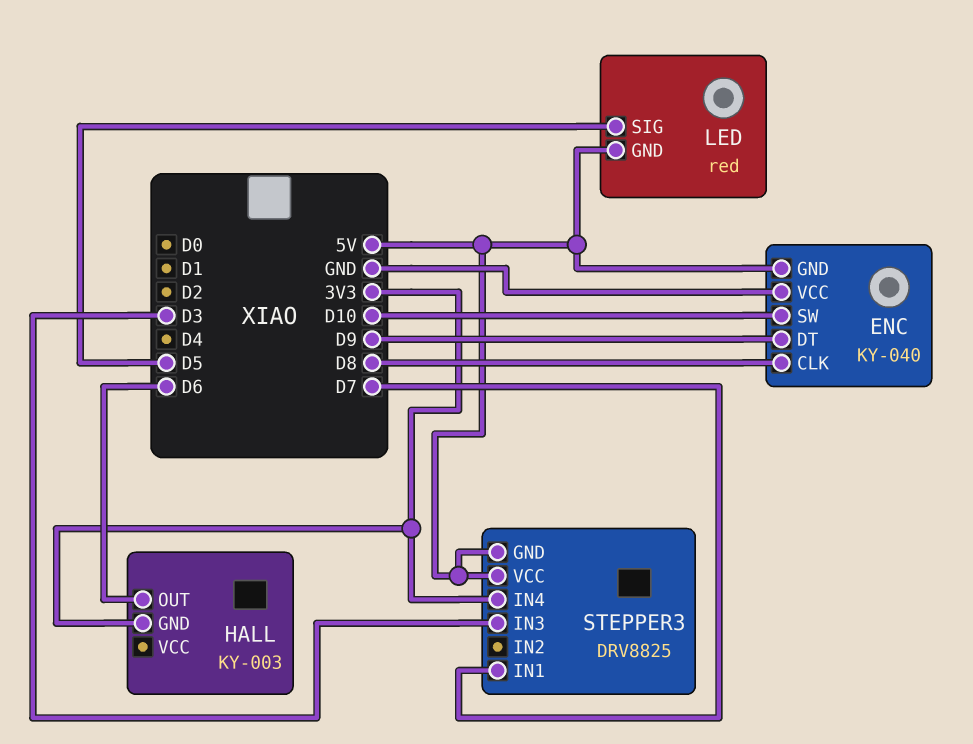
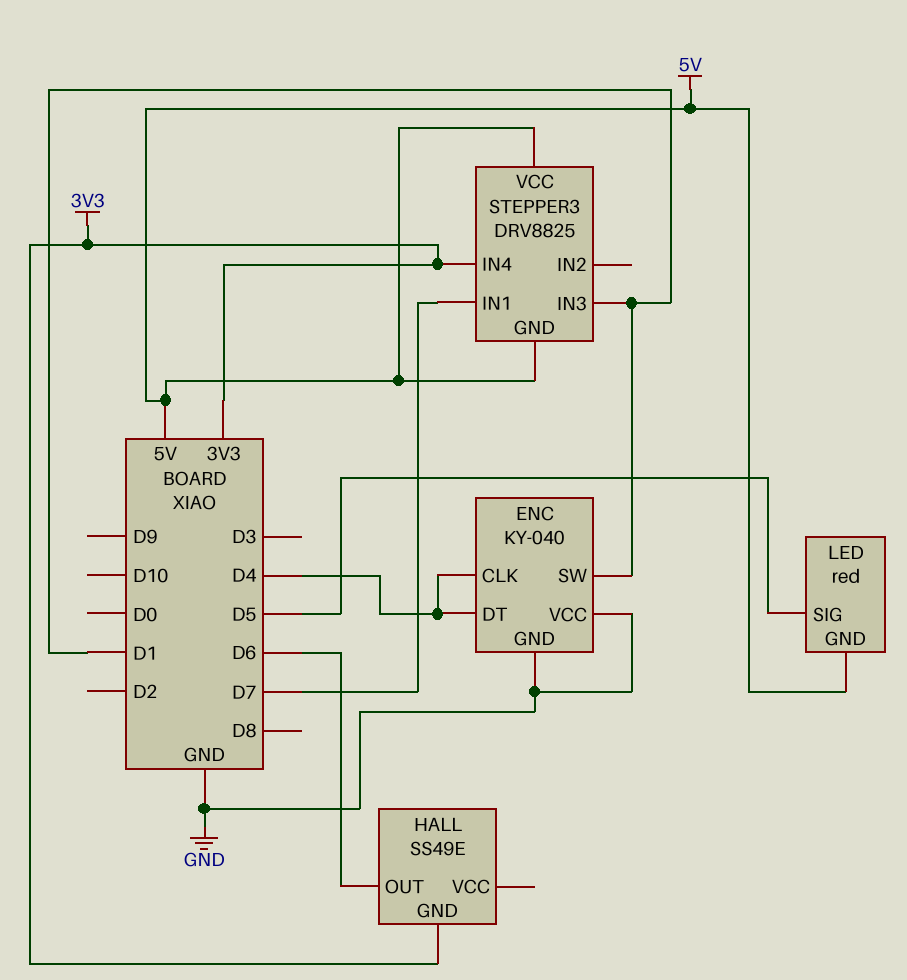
ENC pin CLK: D8 -> D4
ENC pin DT: D9 -> D4
ENC pin GND: 5V -> GND
ENC pin SW: D10 -> D1
HALL: KY-003 -> SS49E
STEPPER3 pin IN3: D3 -> D1

